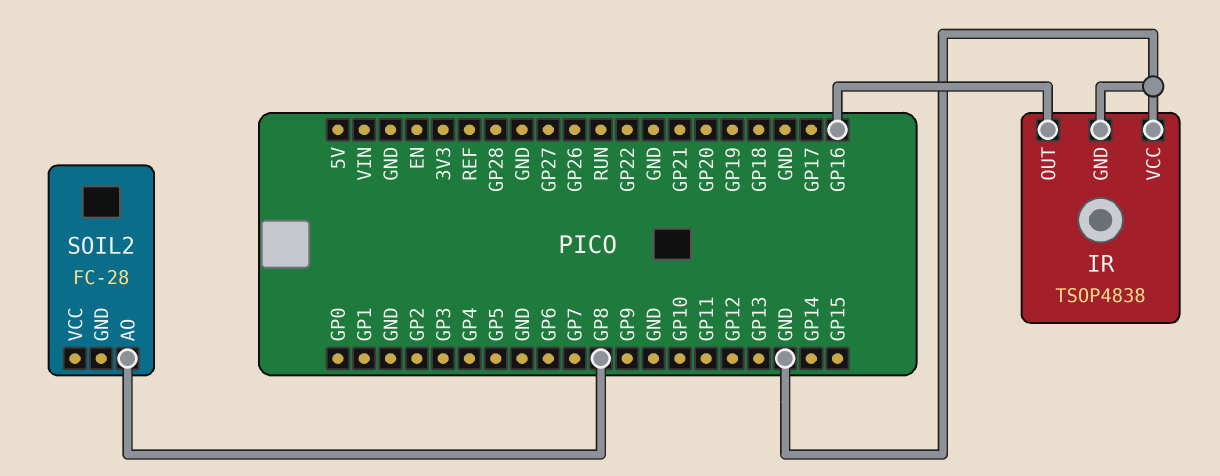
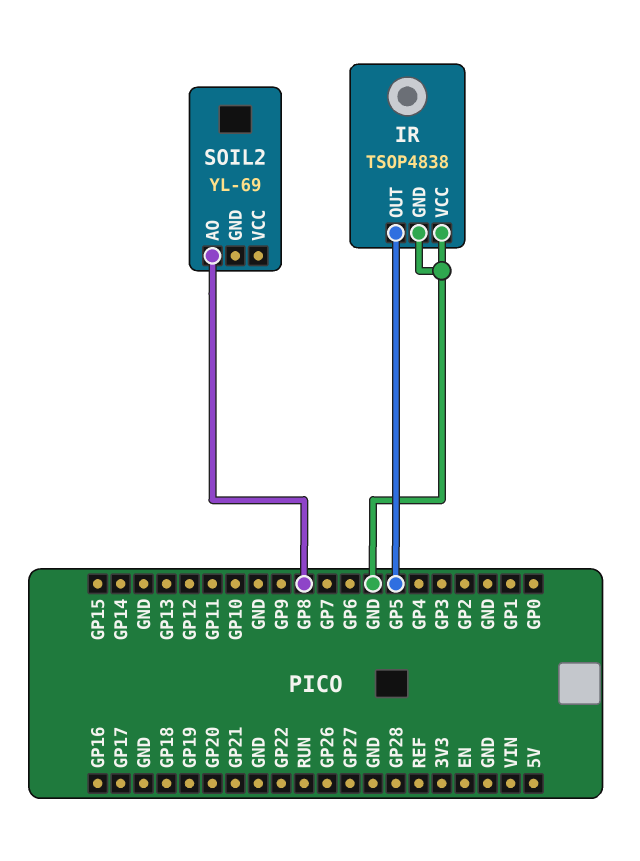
IR pin OUT: GP16 -> GP5
SOIL2: FC-28 -> YL-69

